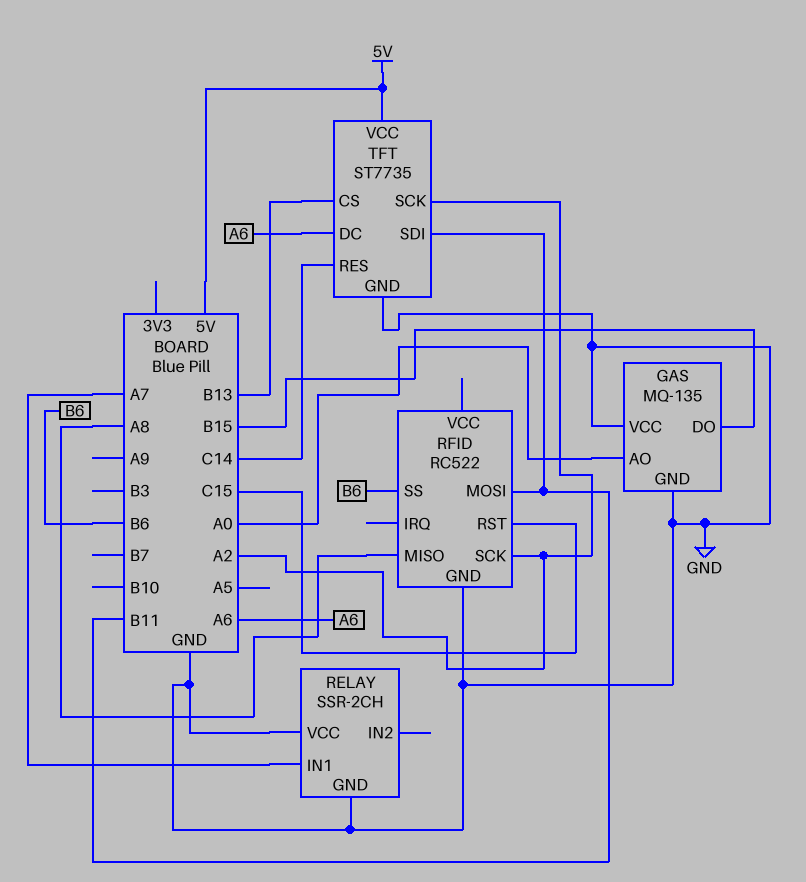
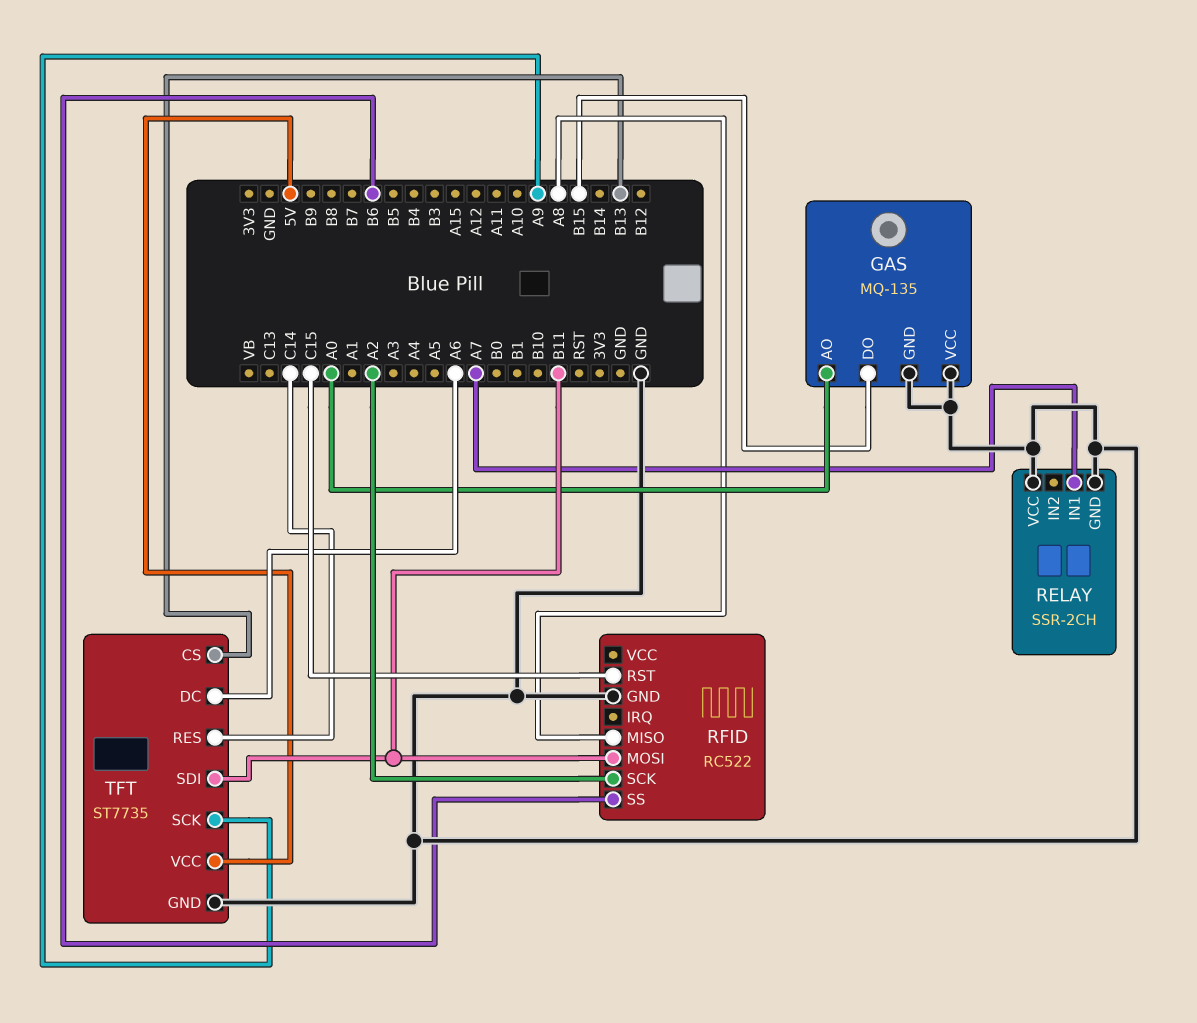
TFT pin SCK: A2 -> A9

